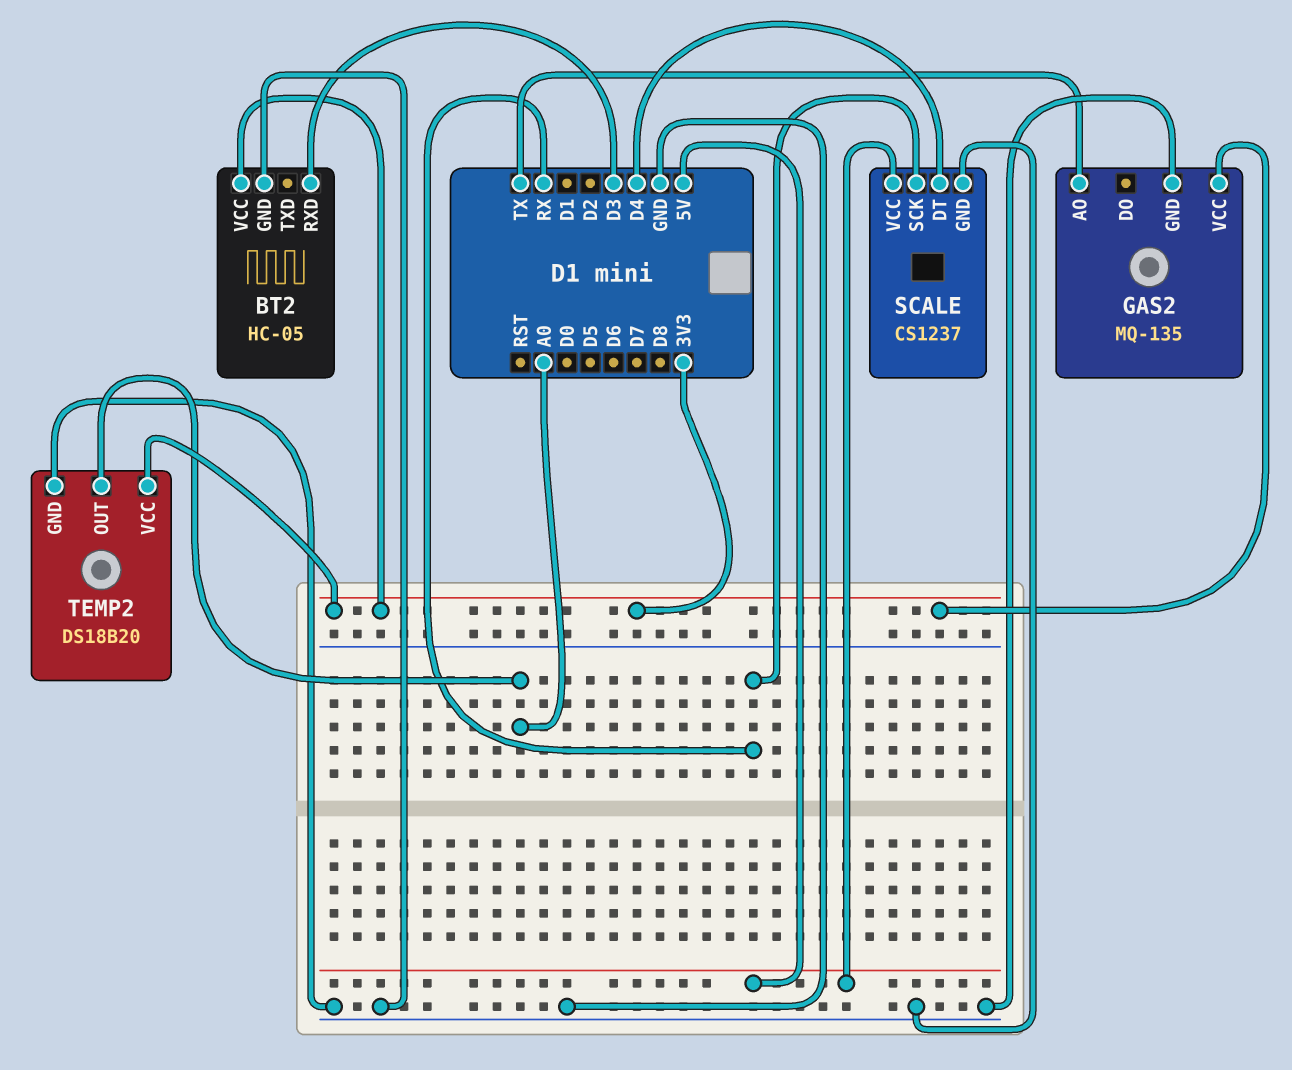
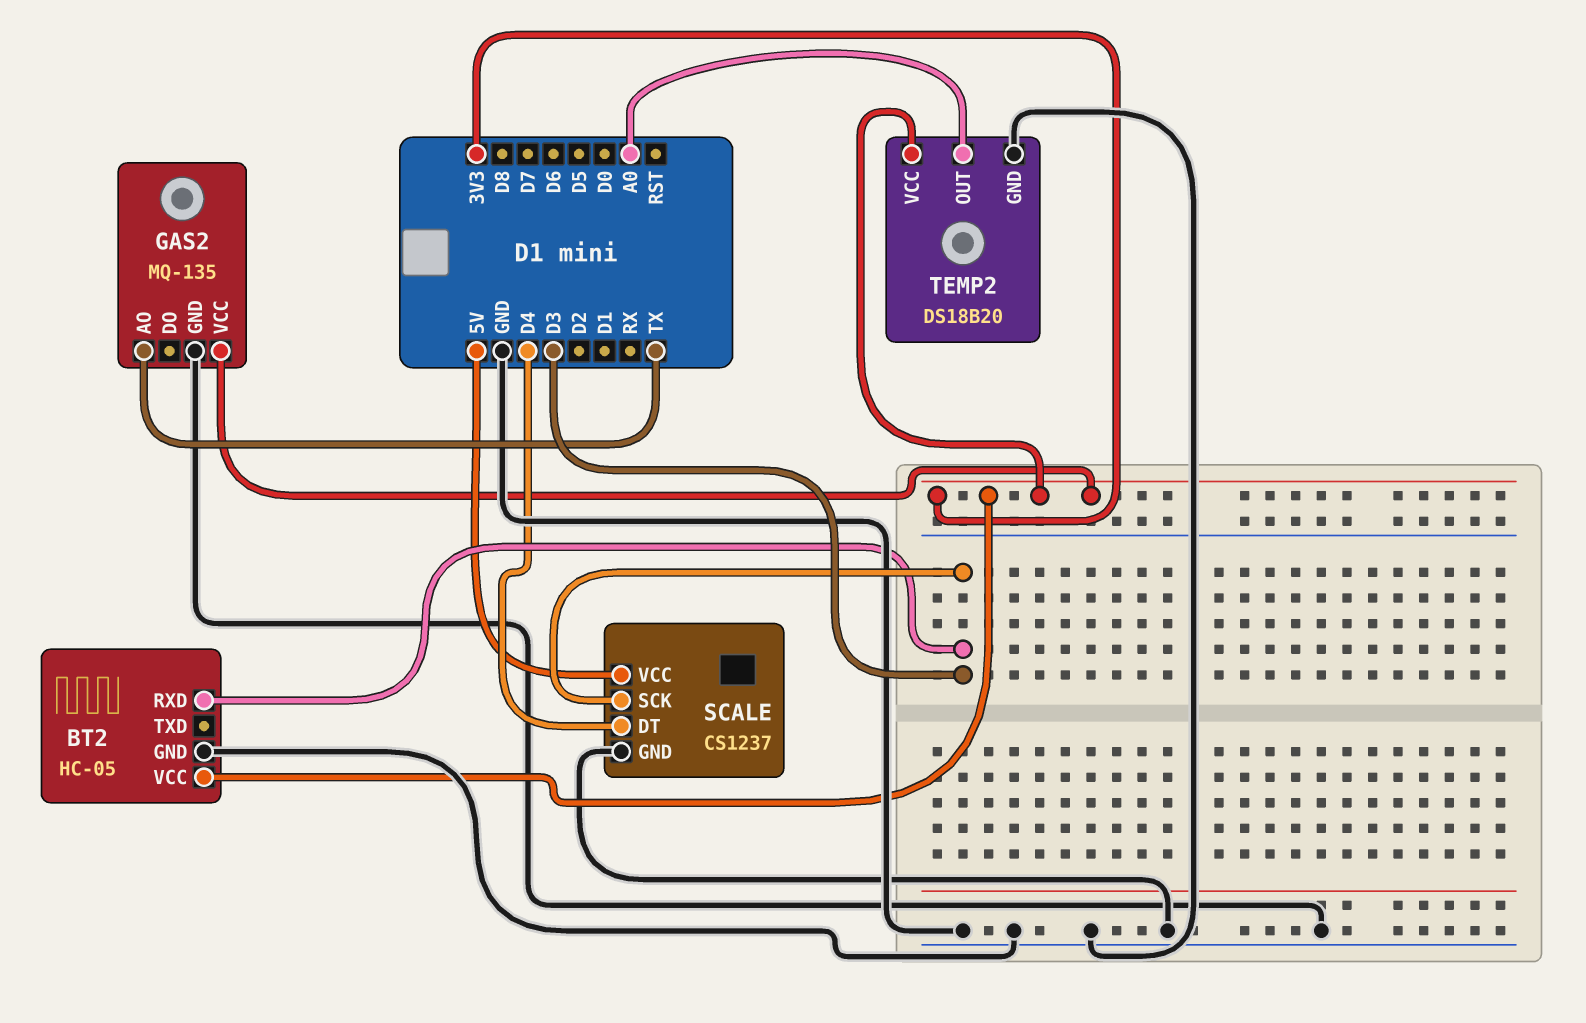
SCALE pin SCK: RX -> D3

